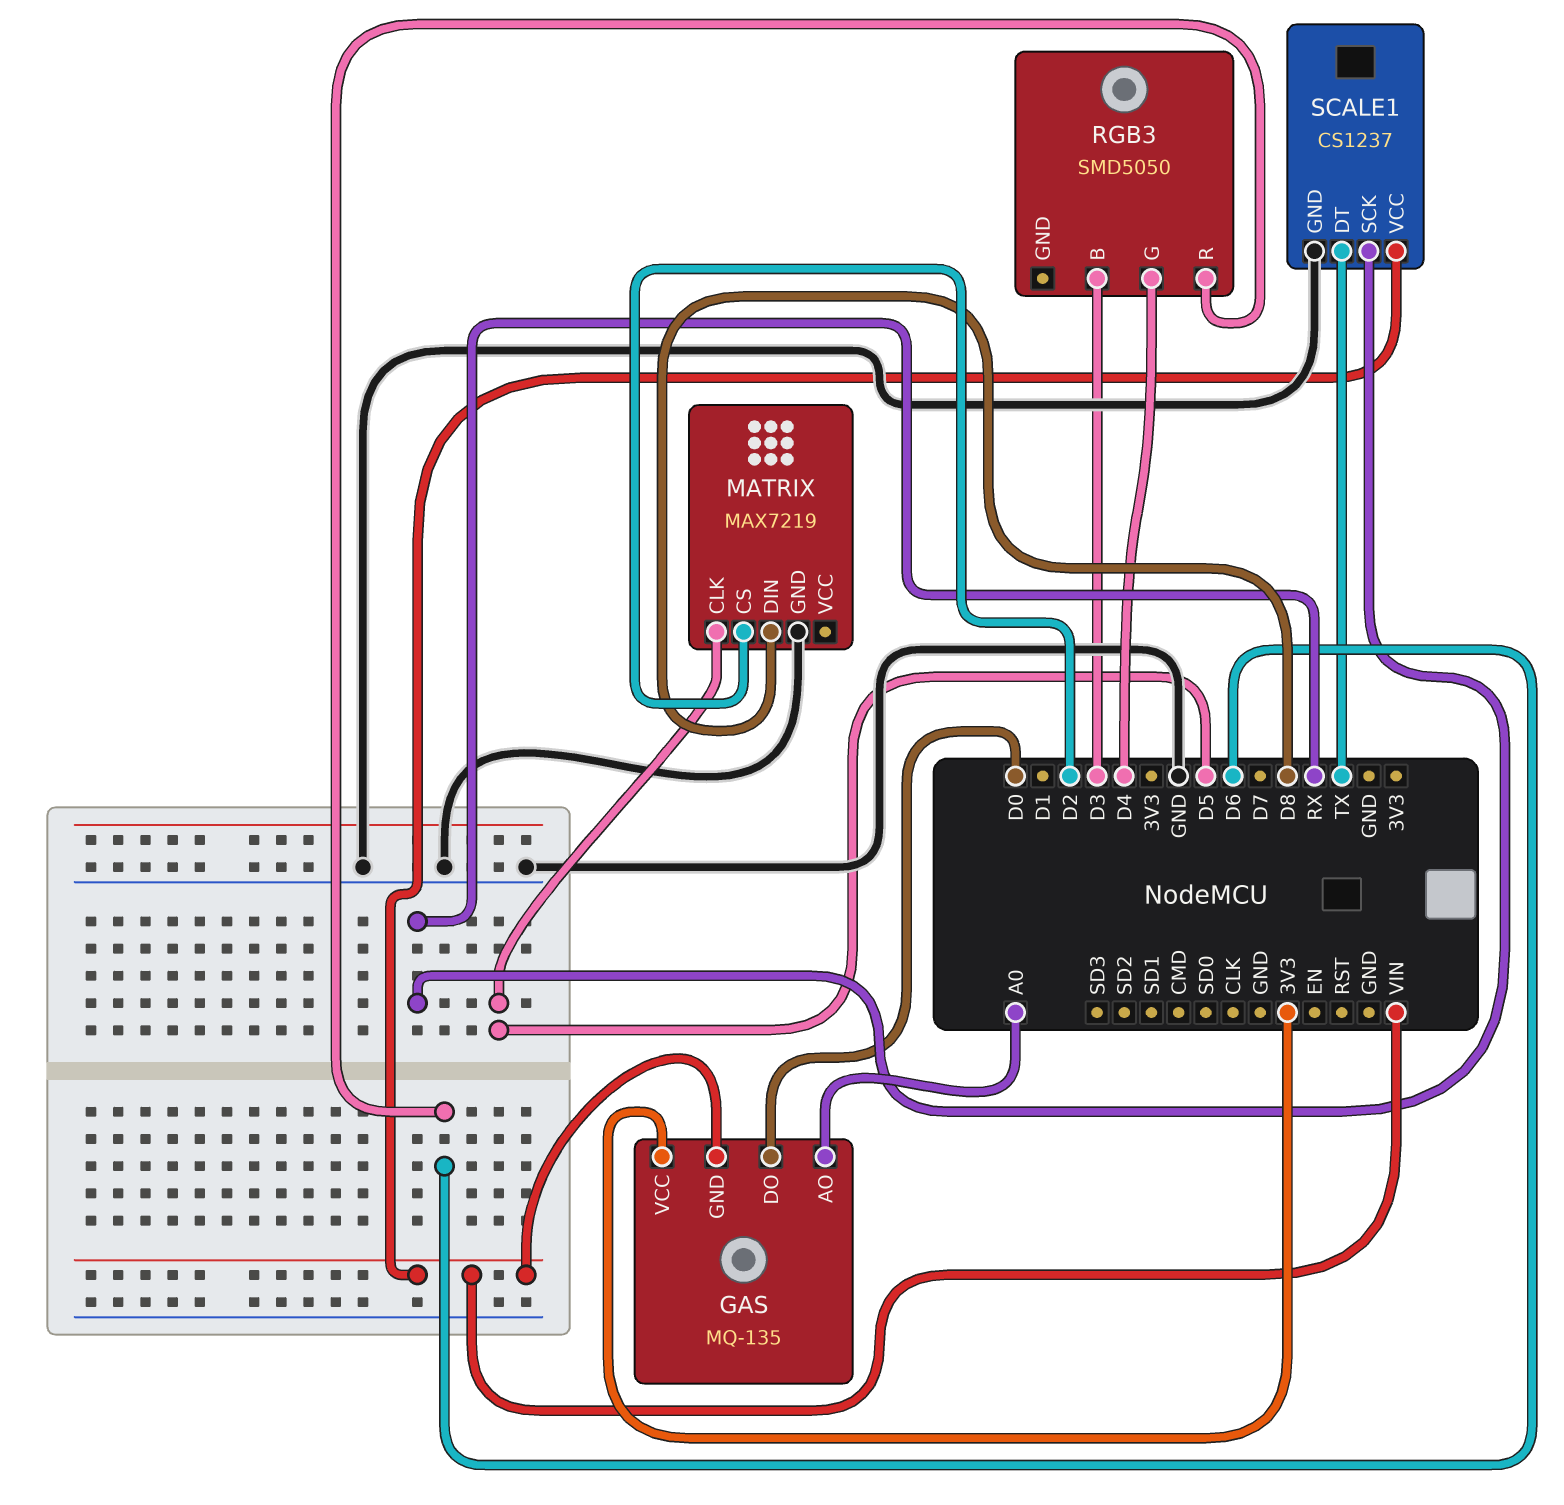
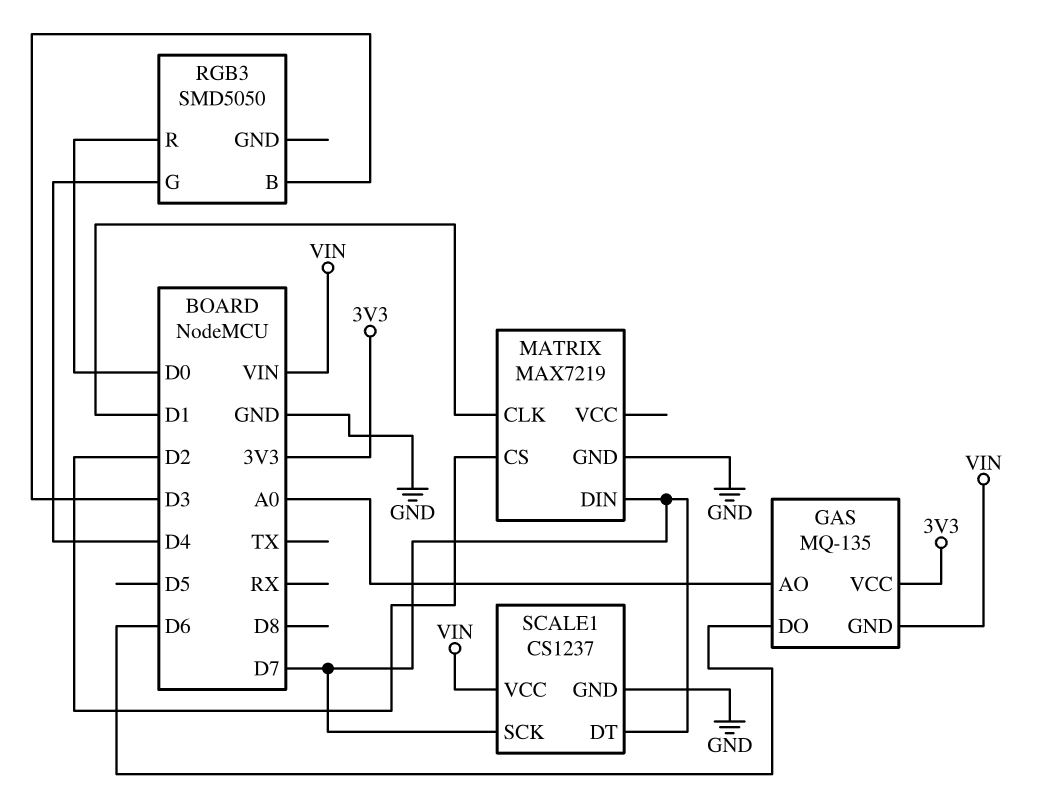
GAS pin DO: D0 -> D6
MATRIX pin CLK: D5 -> D1
MATRIX pin DIN: D8 -> D7
RGB3 pin R: D6 -> D0
SCALE1 pin DT: TX -> D7
SCALE1 pin SCK: RX -> D7

